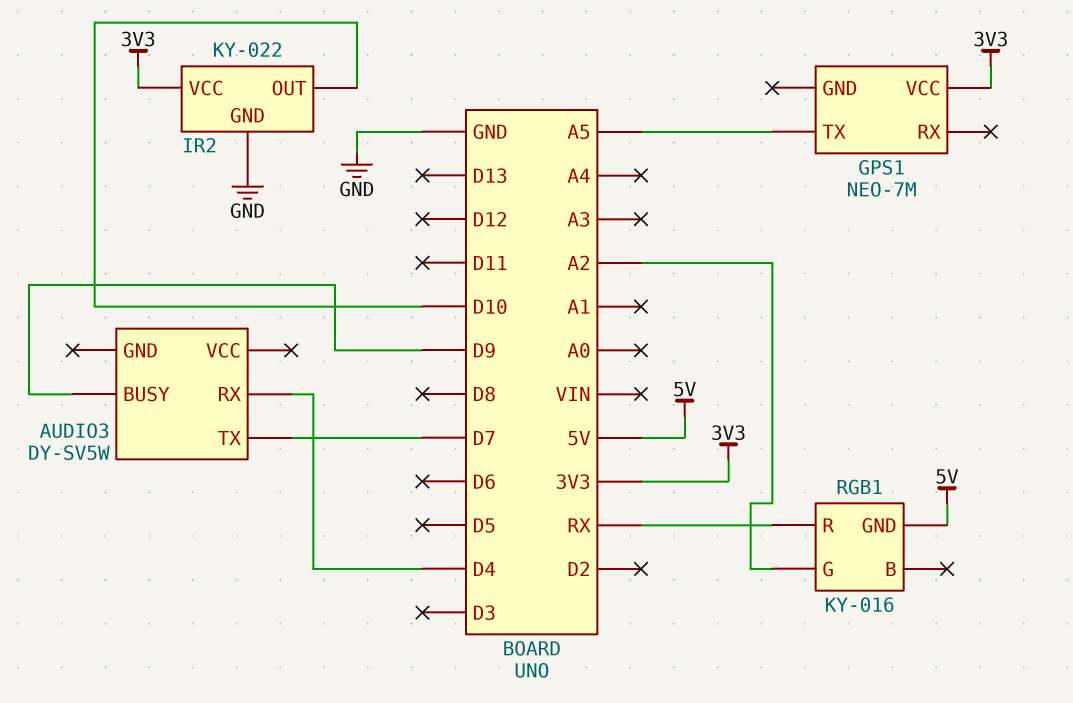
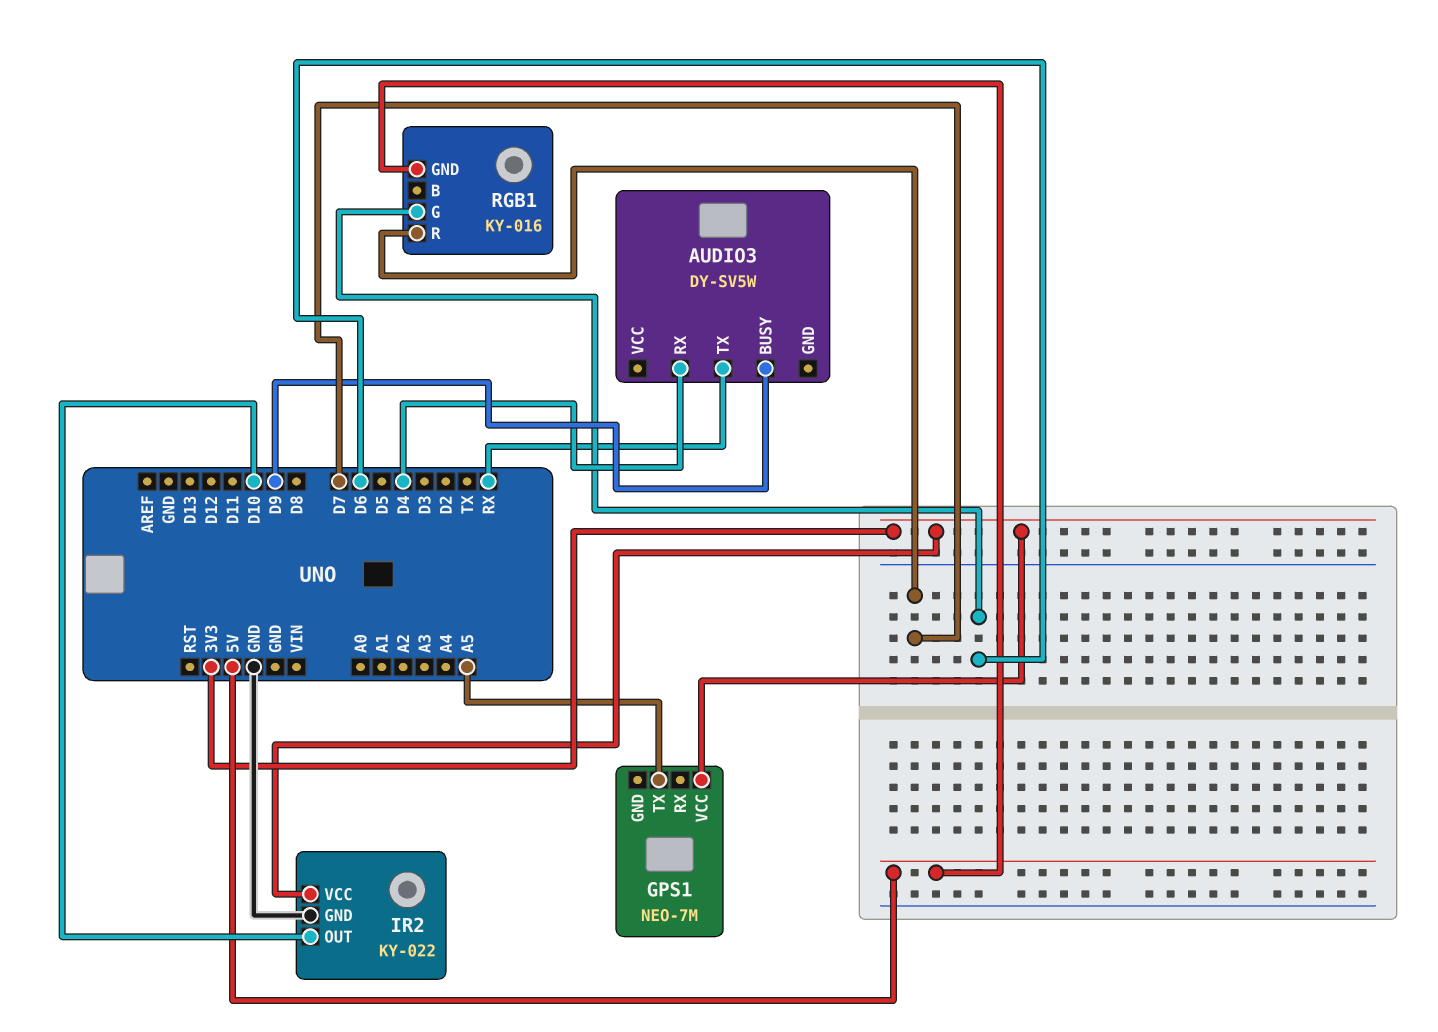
AUDIO3 pin TX: D7 -> RX
RGB1 pin G: A2 -> D6
RGB1 pin R: RX -> D7

